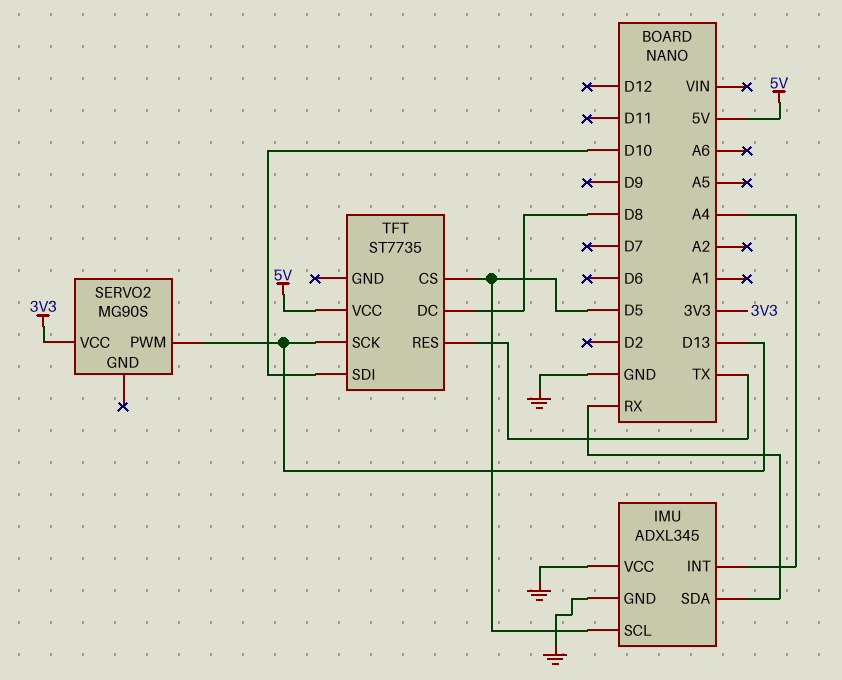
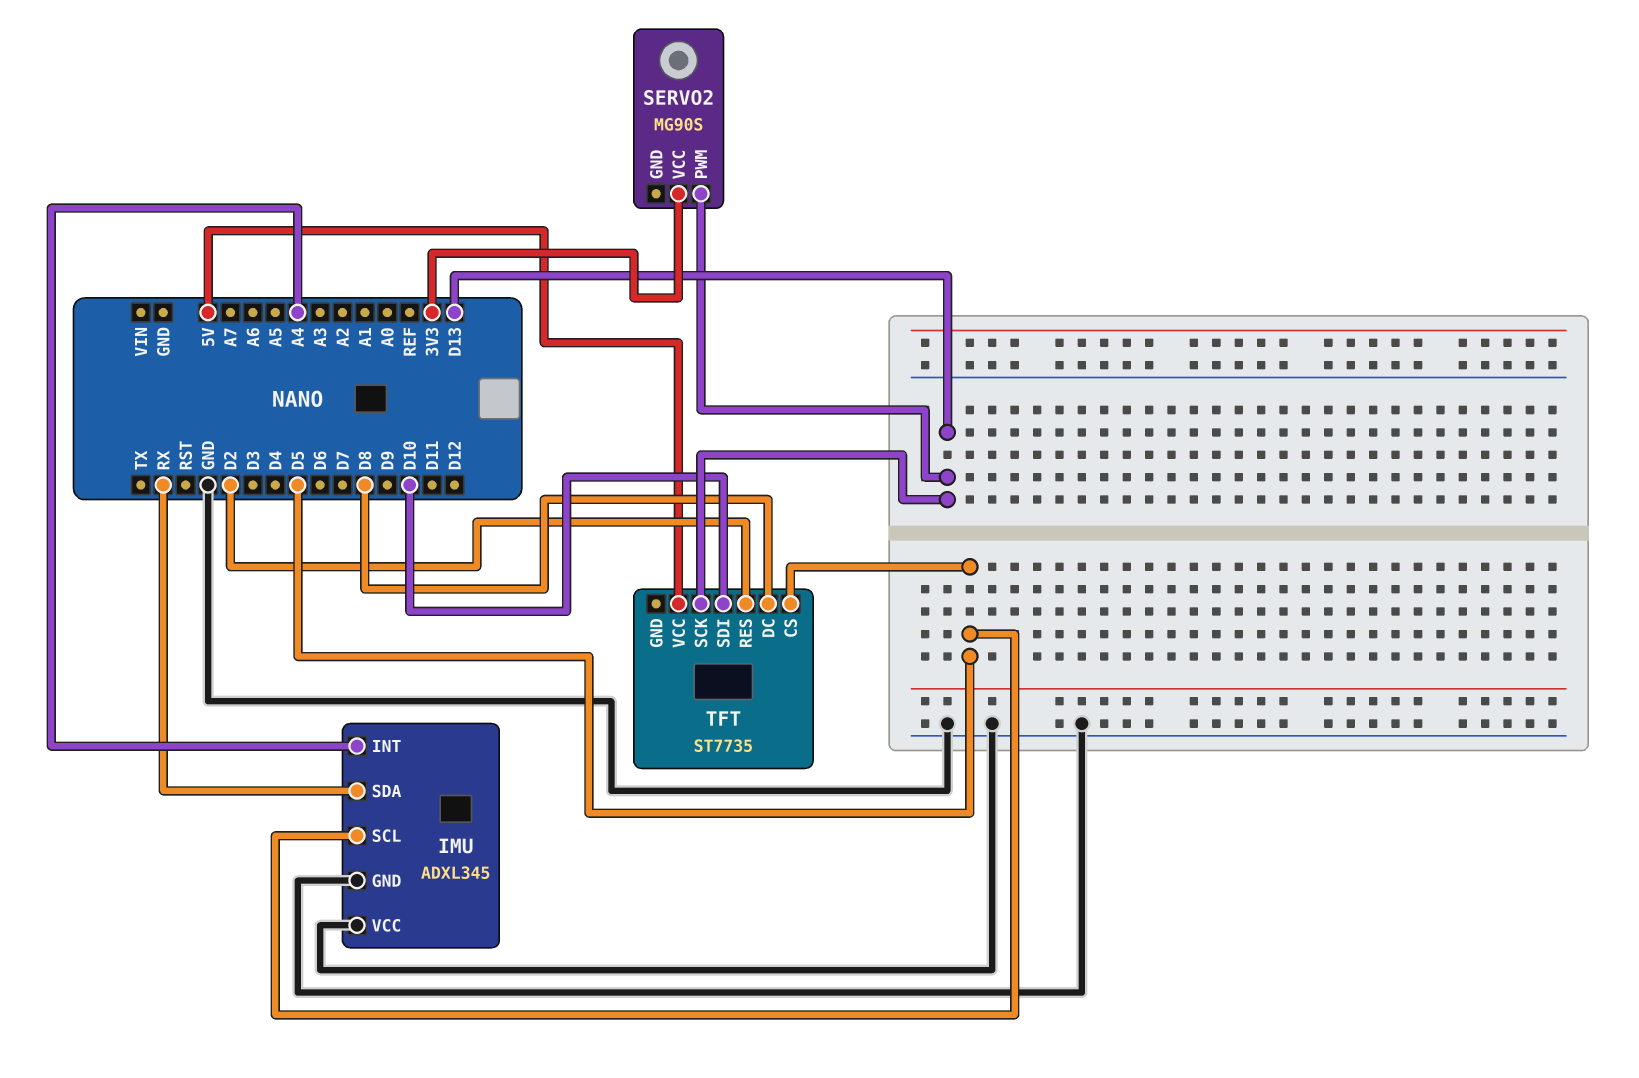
TFT pin RES: TX -> D2

